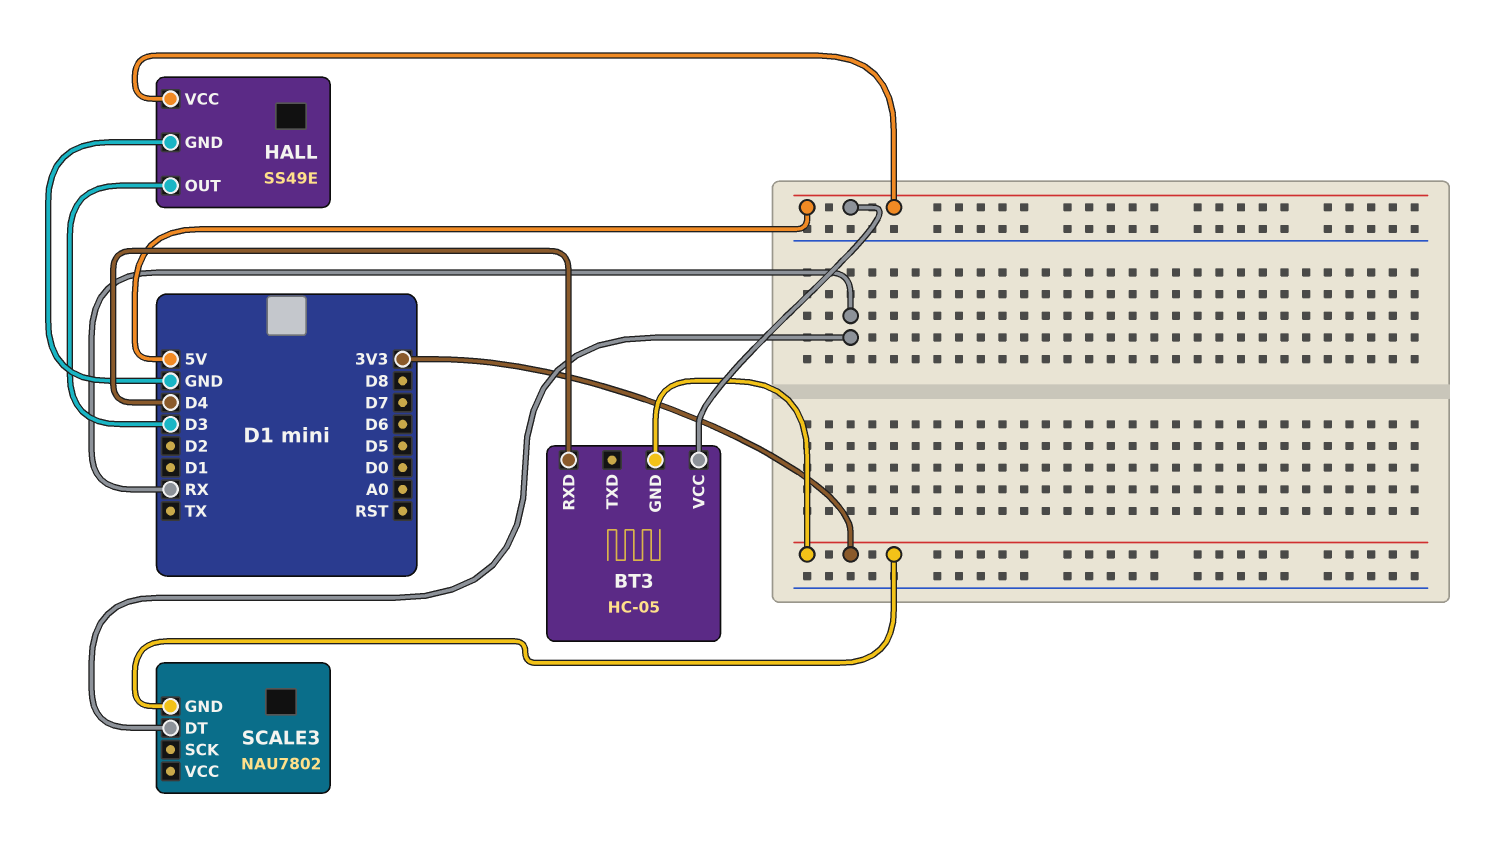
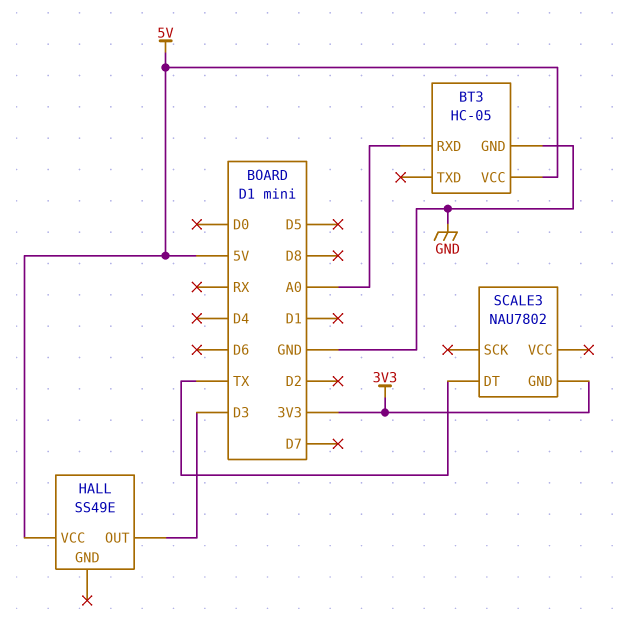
BT3 pin GND: 3V3 -> GND
BT3 pin RXD: D4 -> A0
HALL pin GND: GND -> none
SCALE3 pin DT: RX -> TX

